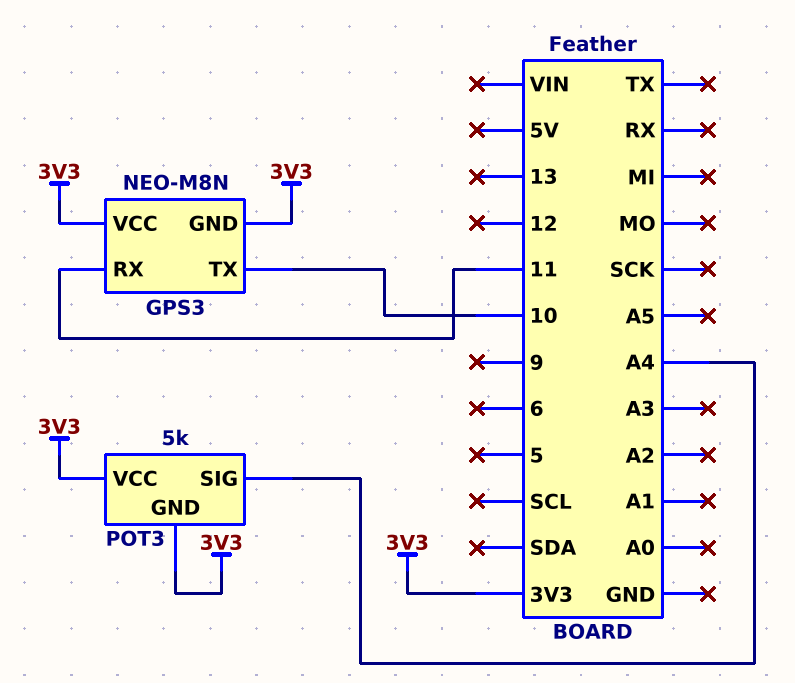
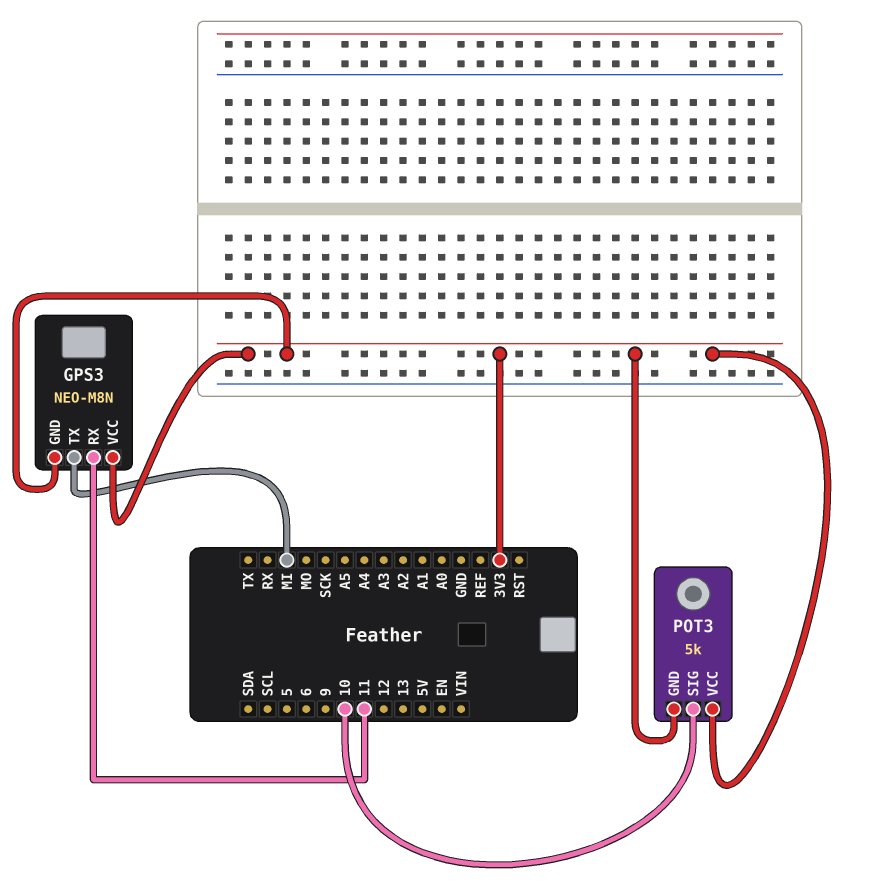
GPS3 pin TX: 10 -> MI
POT3 pin SIG: A4 -> 10

